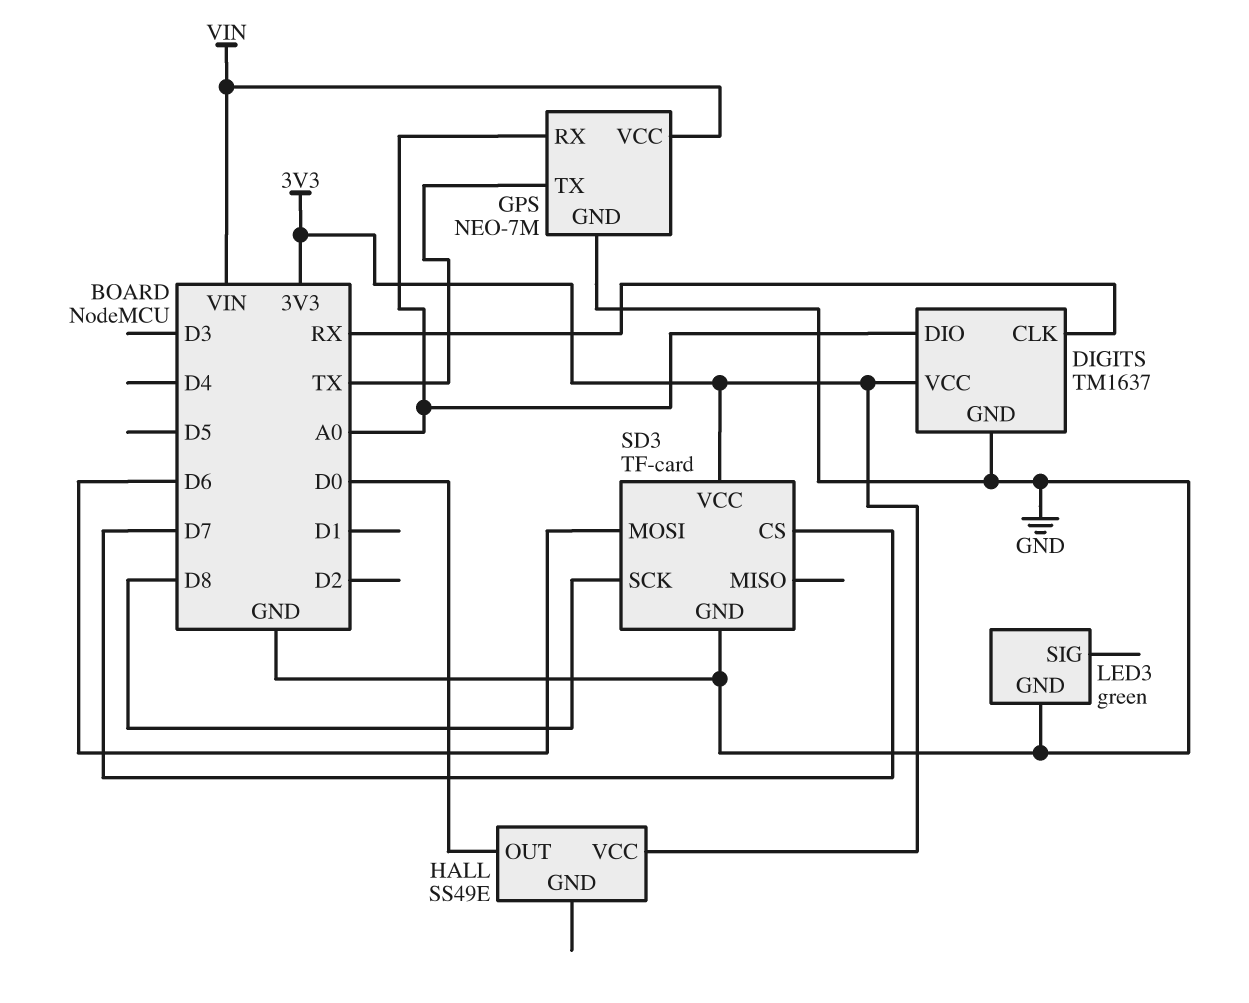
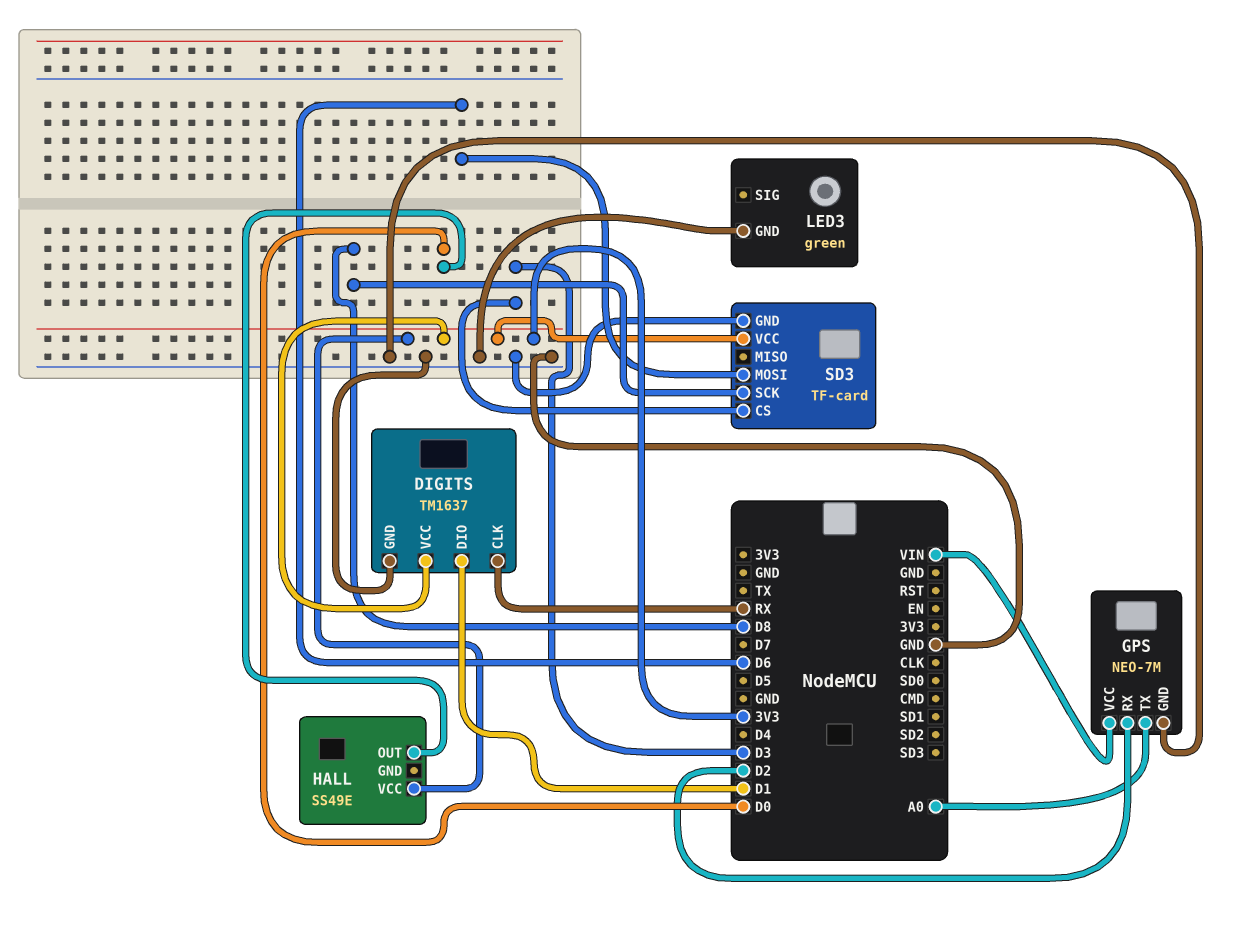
DIGITS pin DIO: A0 -> D1
GPS pin RX: A0 -> D2
GPS pin TX: TX -> A0
SD3 pin CS: D7 -> D3

